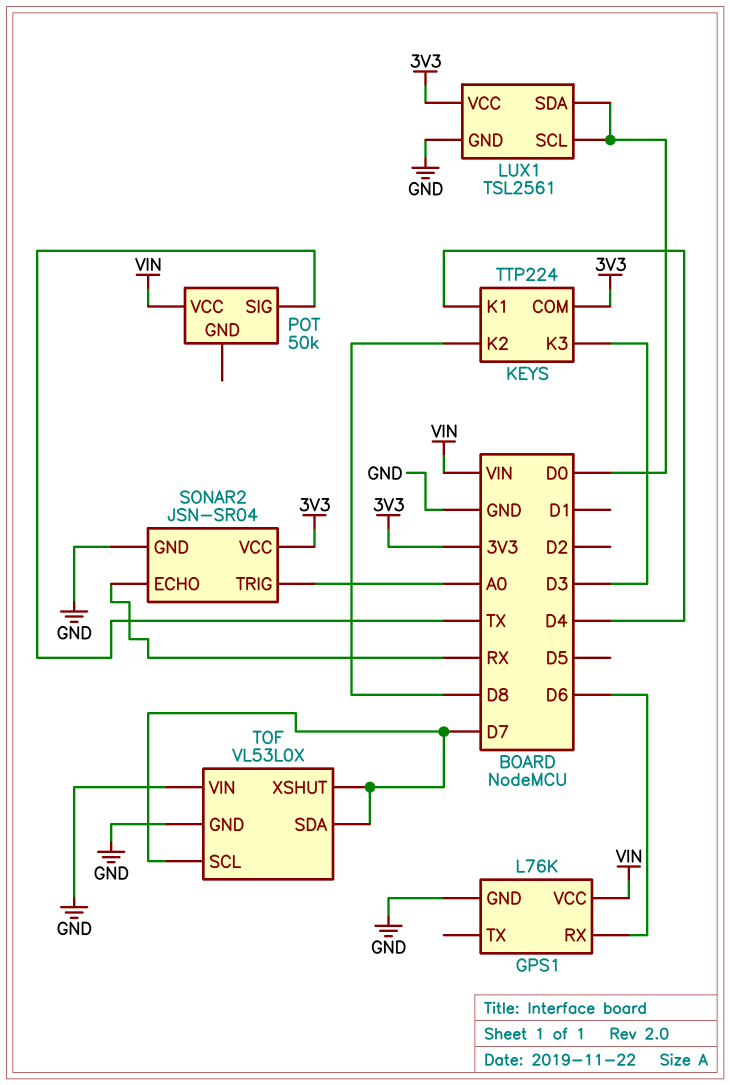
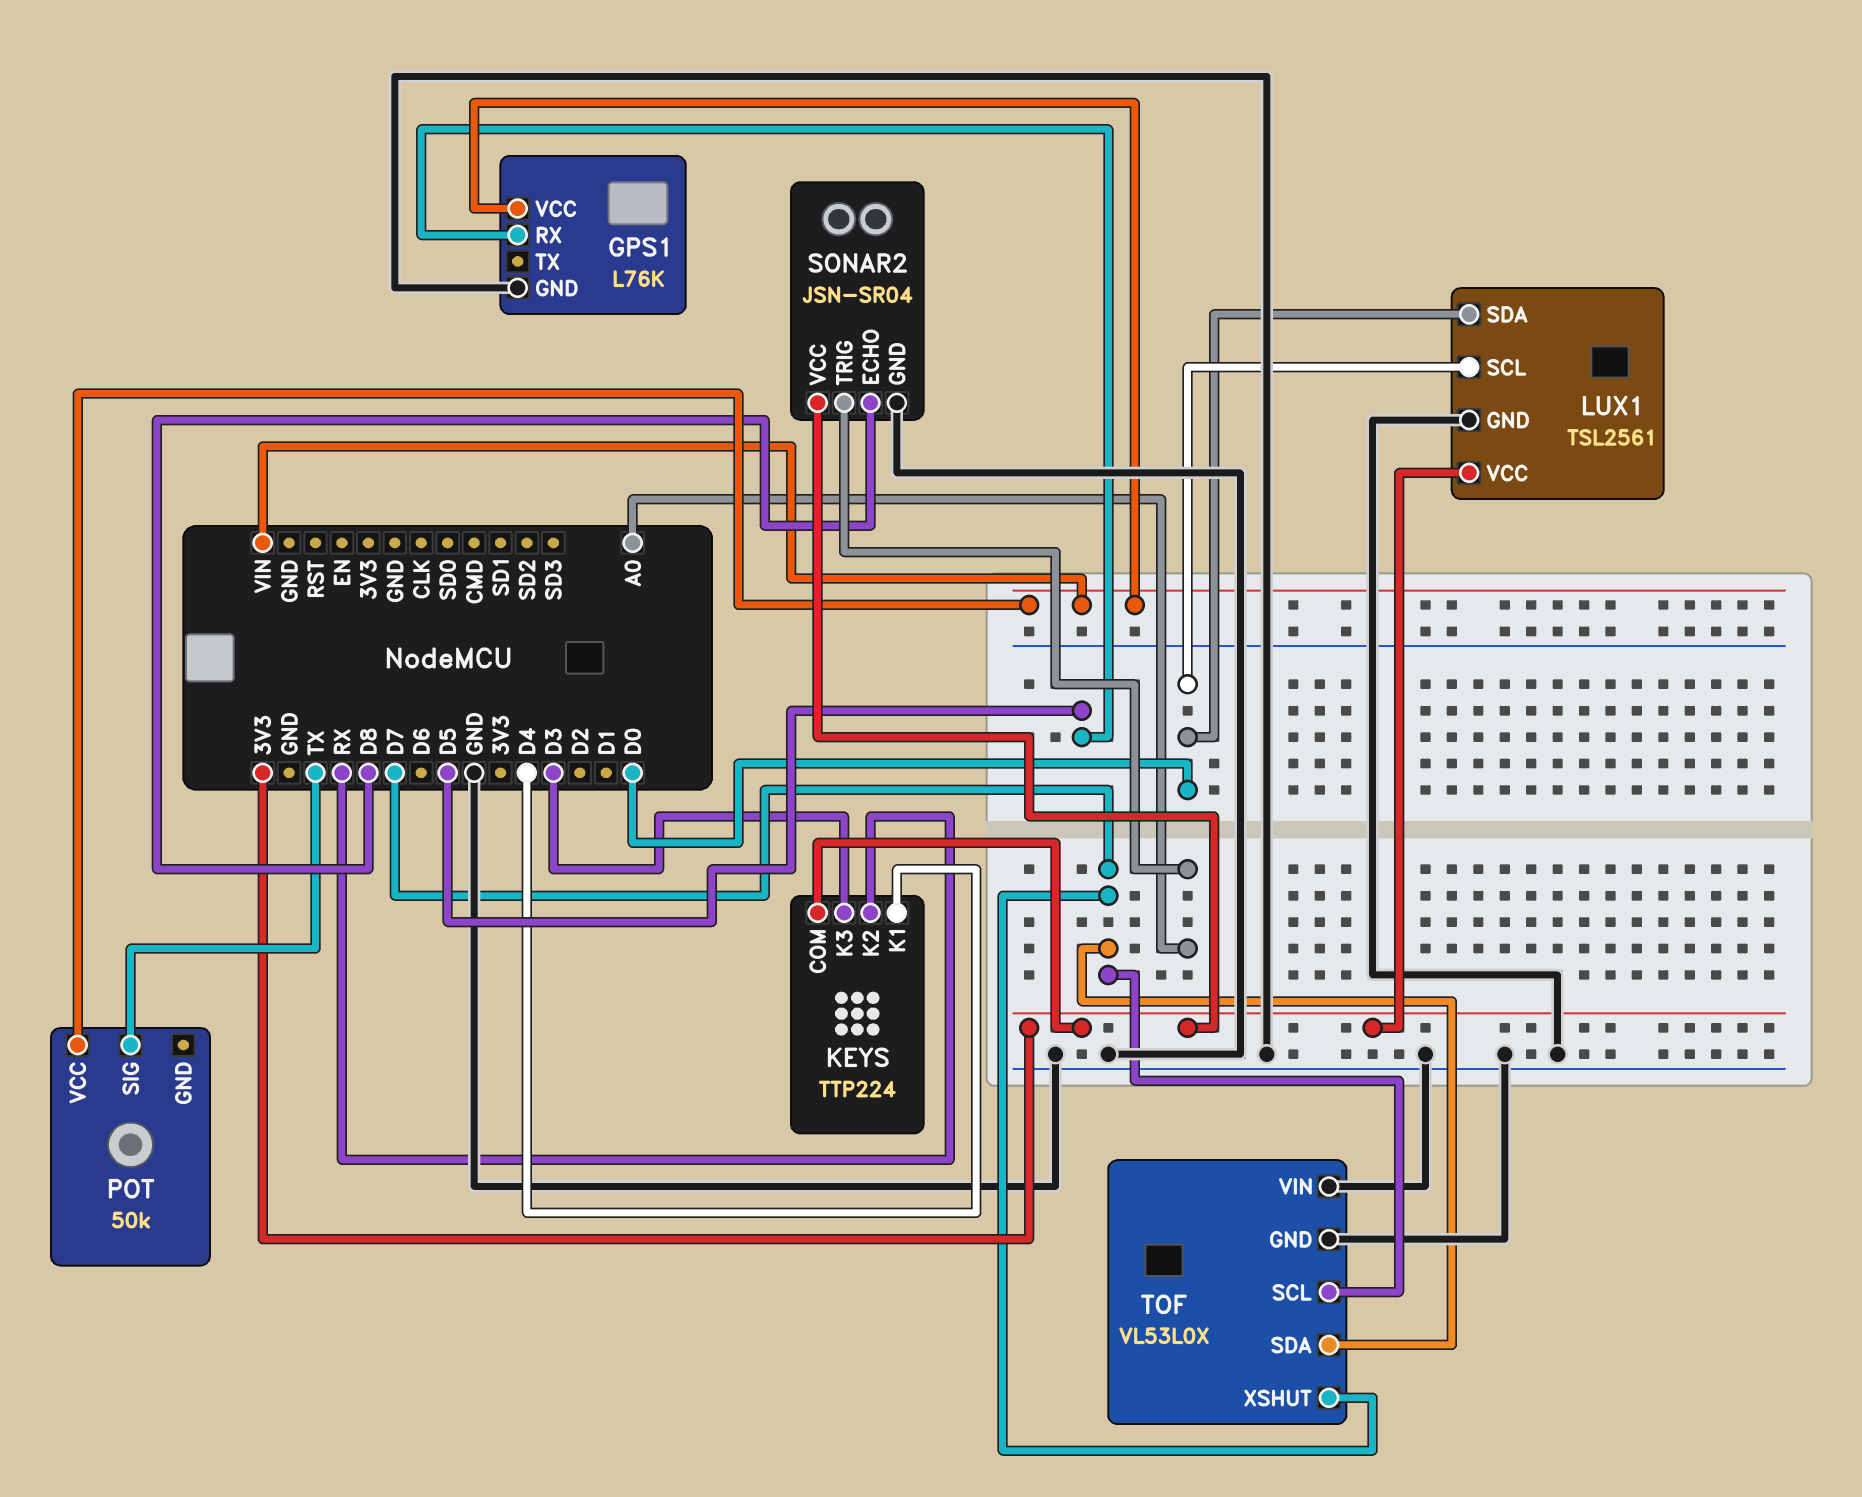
GPS1 pin RX: D6 -> D5
KEYS pin K2: D8 -> RX
SONAR2 pin ECHO: RX -> D8

